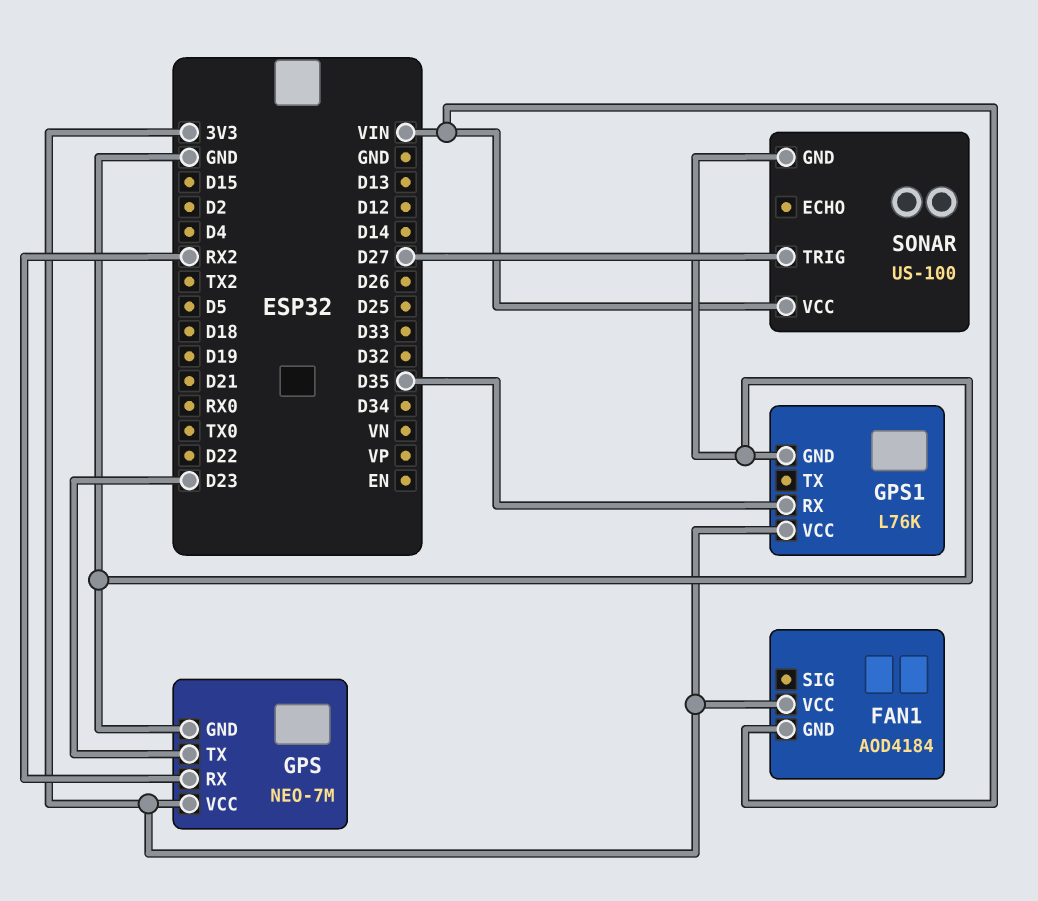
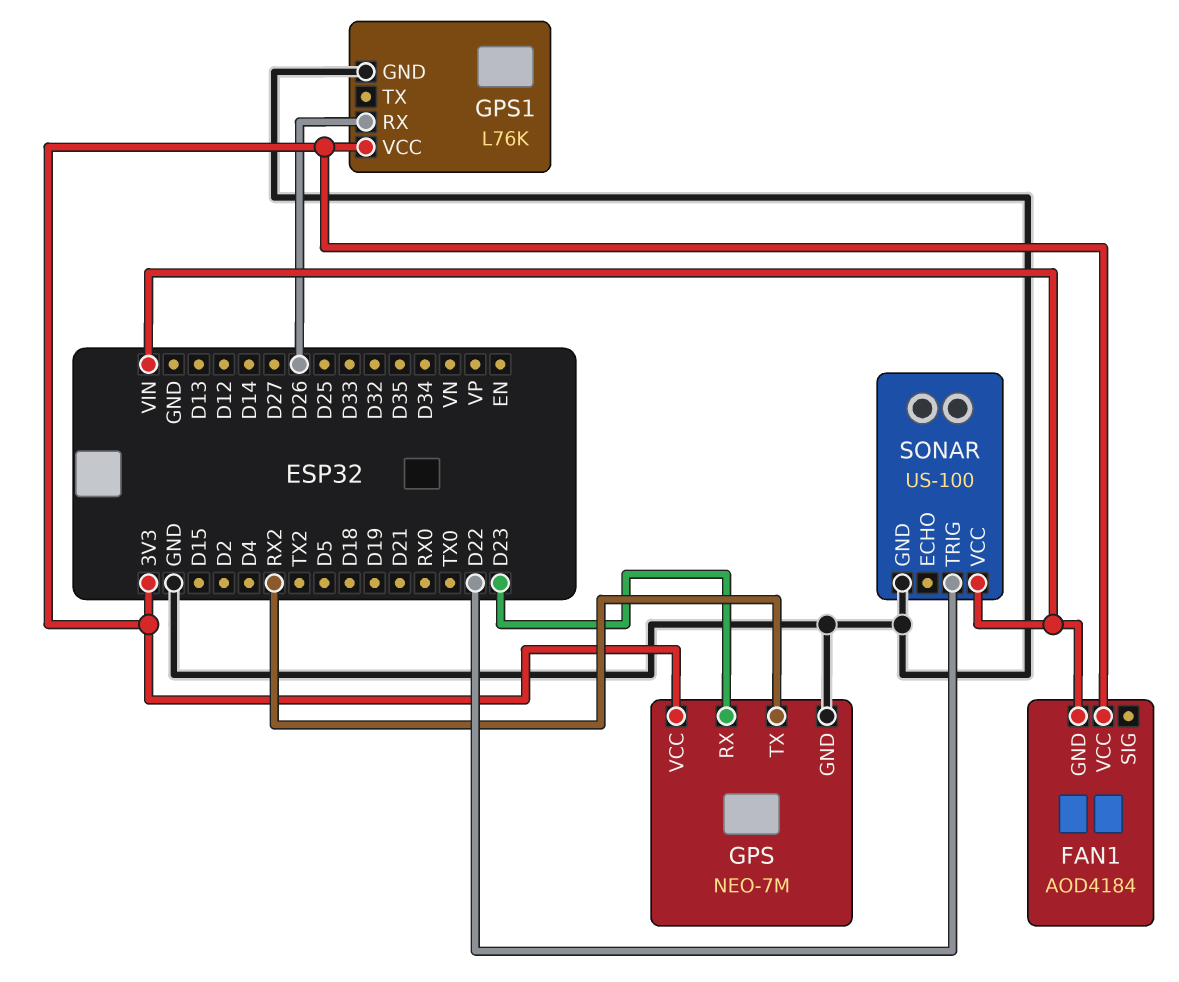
GPS pin RX: RX2 -> D23
GPS pin TX: D23 -> RX2
GPS1 pin RX: D35 -> D26
SONAR pin TRIG: D27 -> D22

